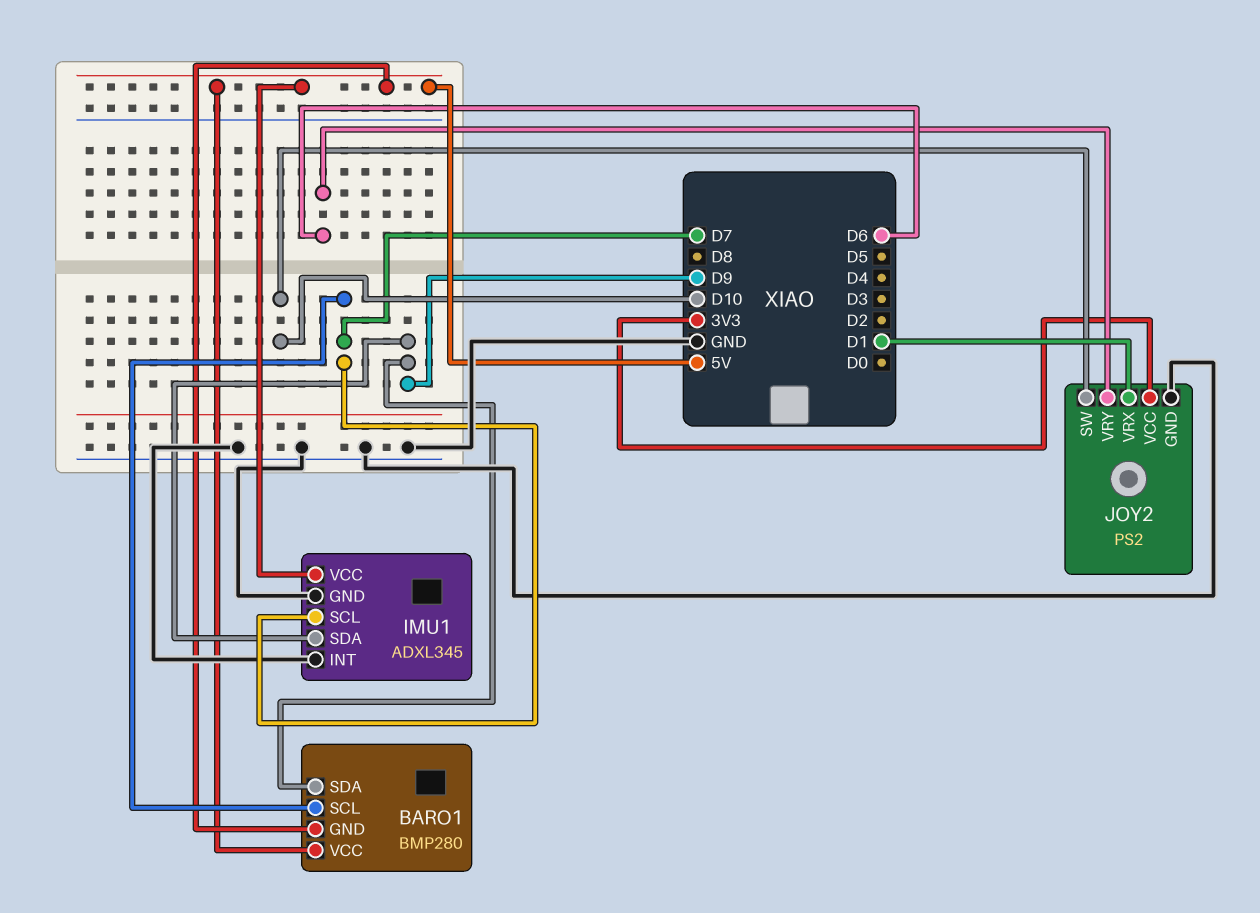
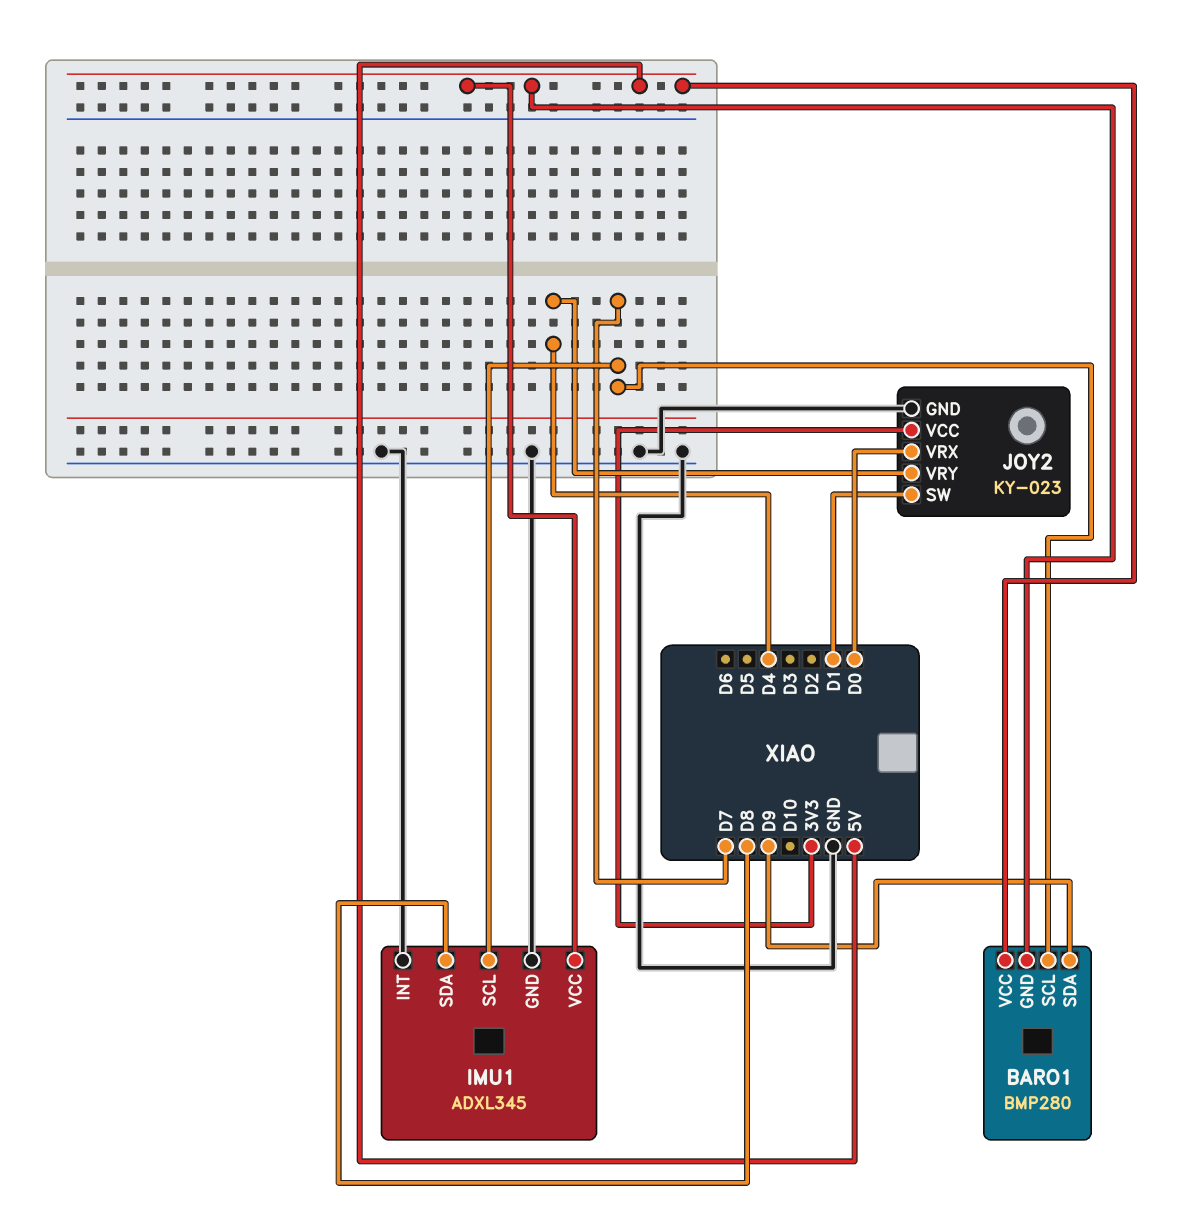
IMU1 pin SDA: D9 -> D8
JOY2: PS2 -> KY-023
JOY2 pin SW: D10 -> D1
JOY2 pin VRX: D1 -> D0
JOY2 pin VRY: D6 -> D4

